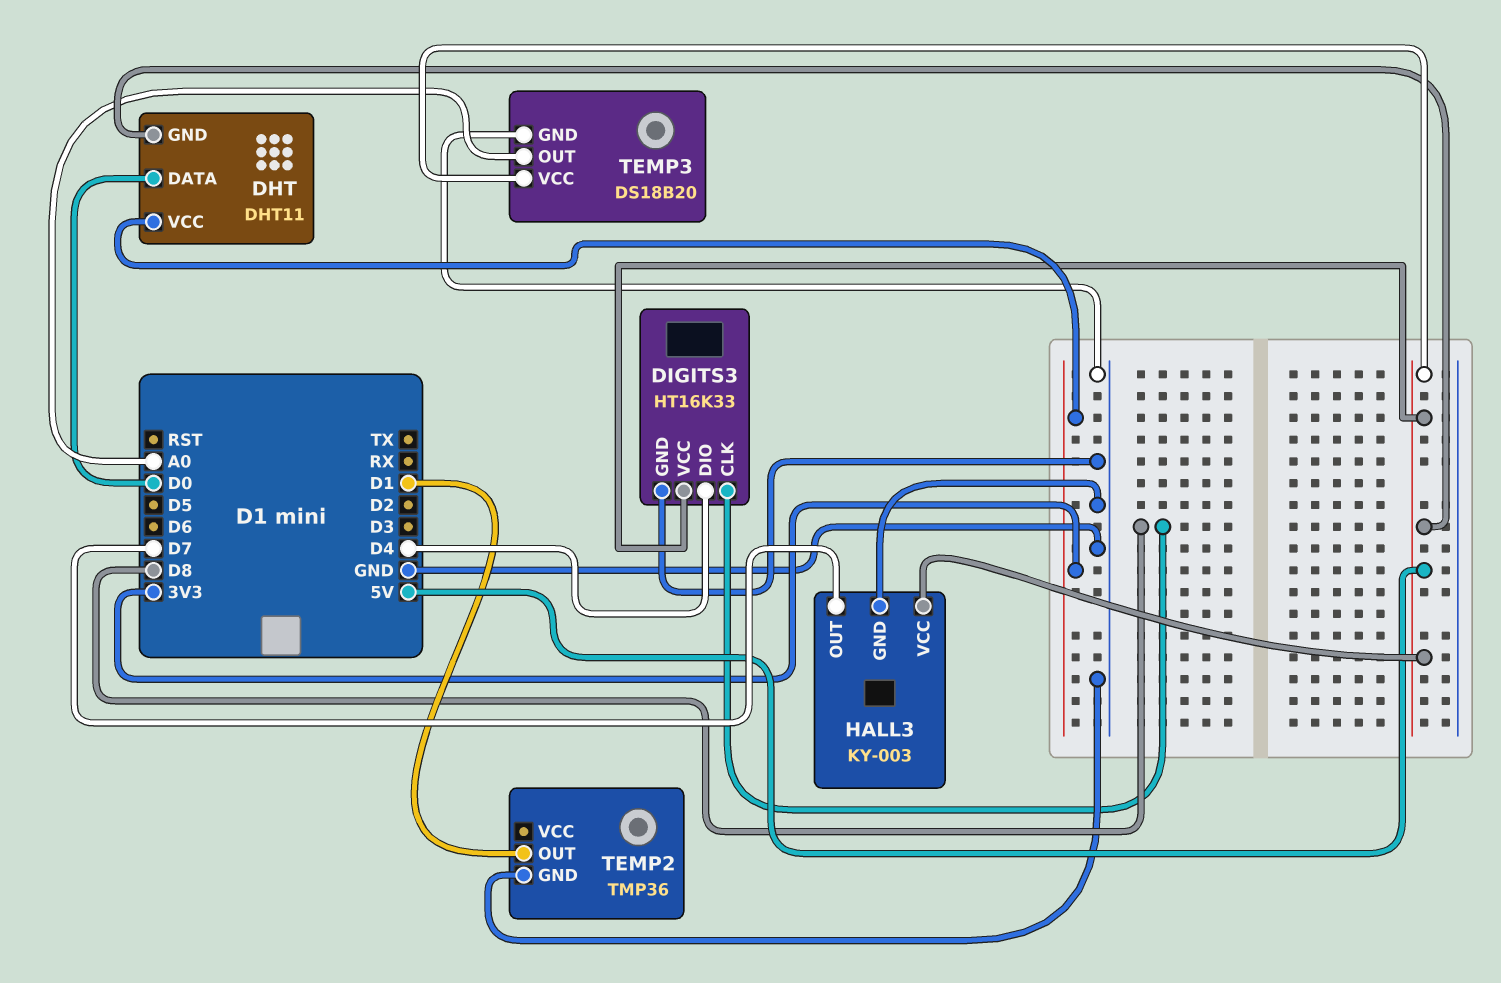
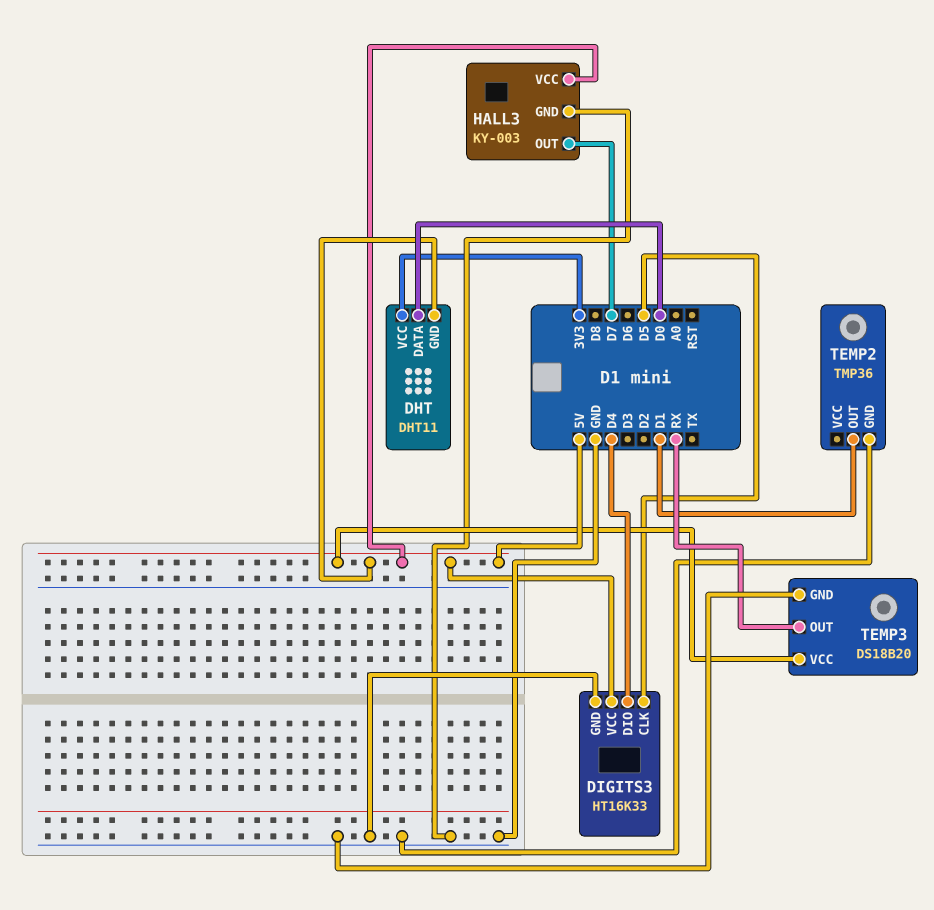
DIGITS3 pin CLK: D8 -> D5
TEMP3 pin OUT: A0 -> RX

